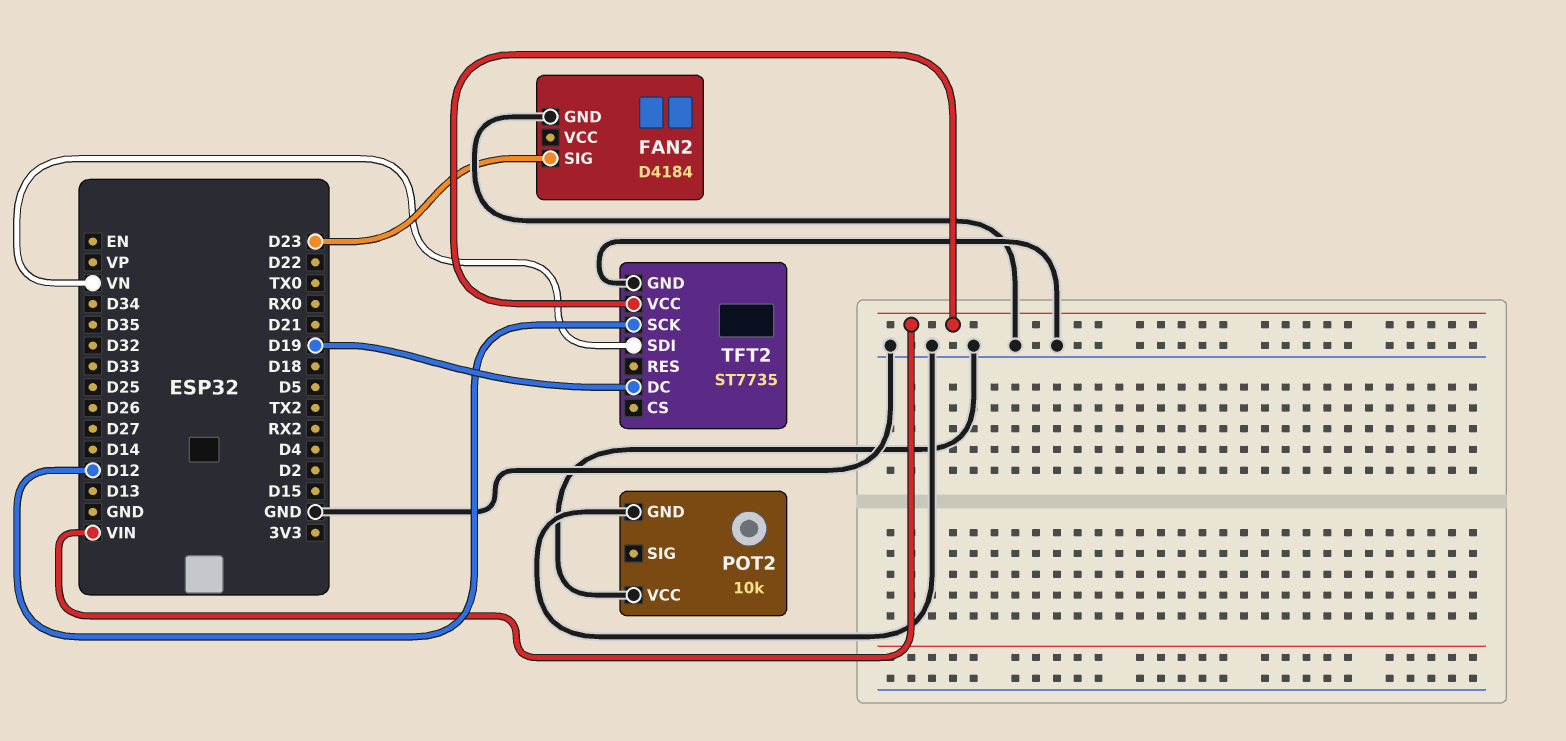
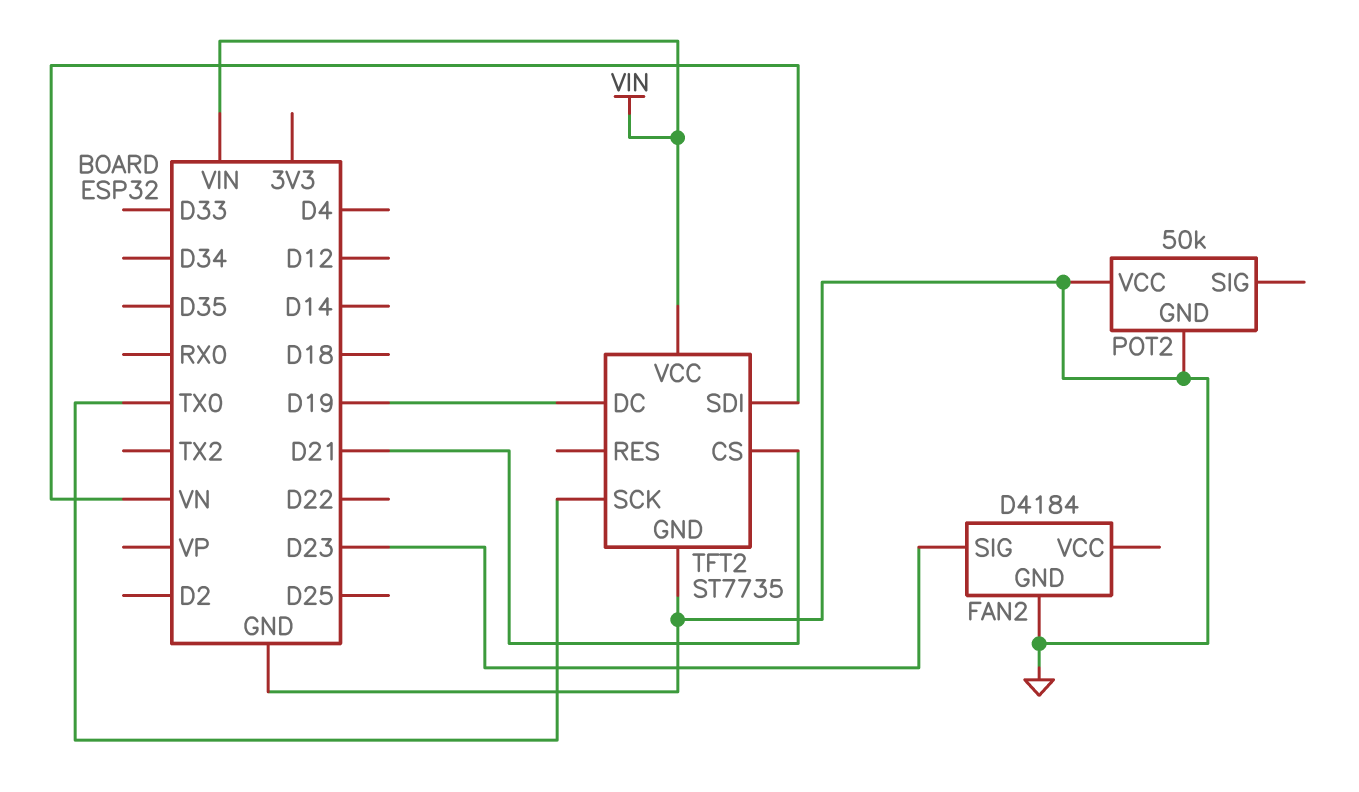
POT2: 10k -> 50k
TFT2 pin CS: none -> D21
TFT2 pin SCK: D12 -> TX0

